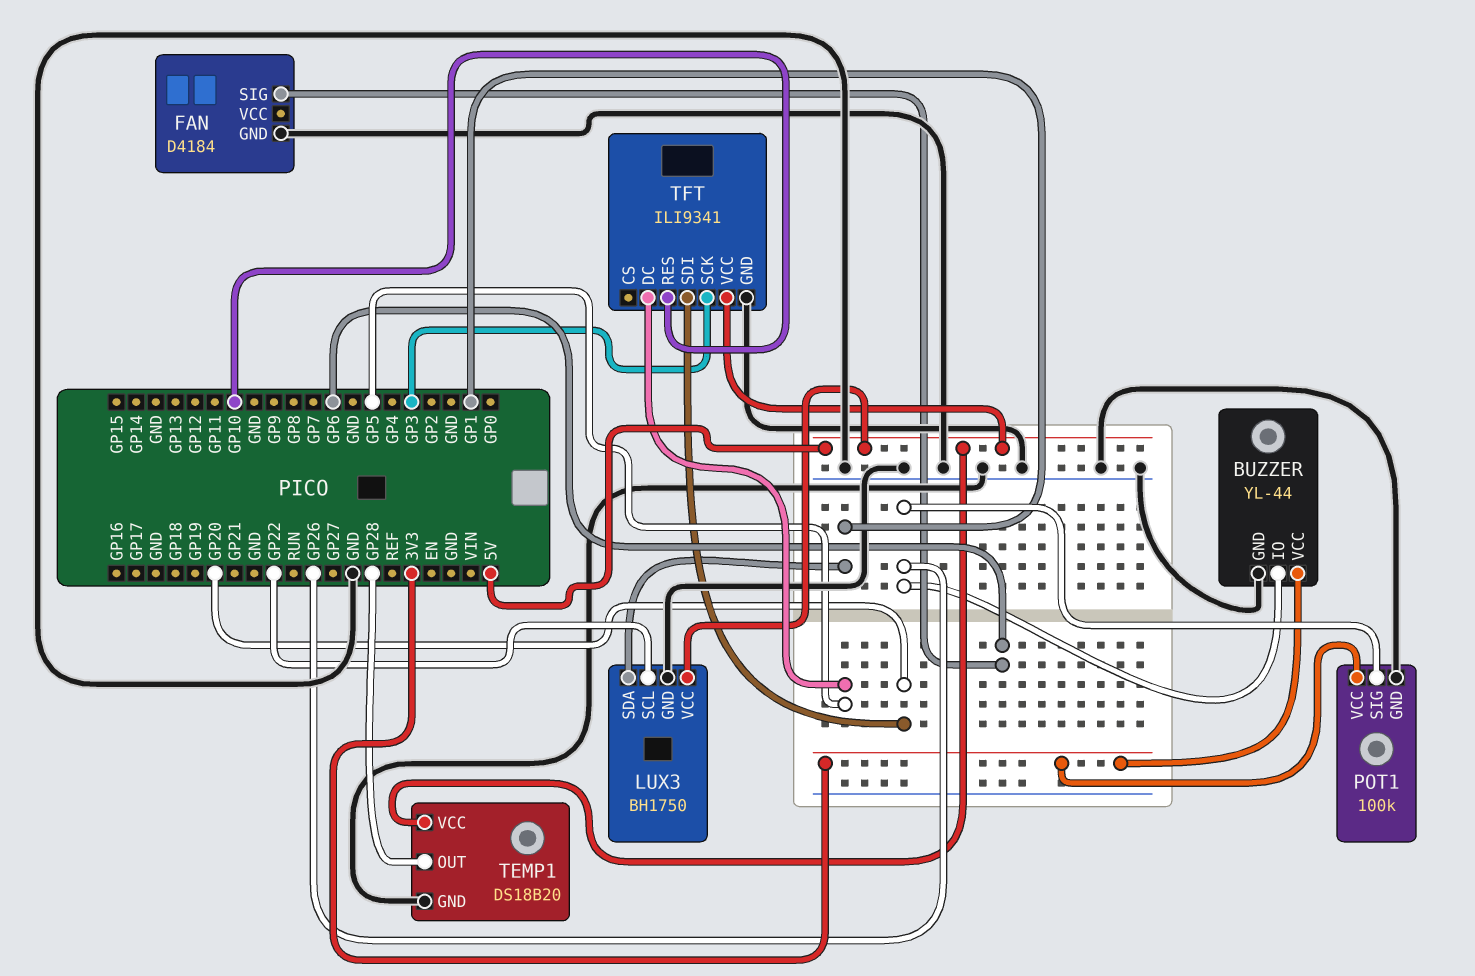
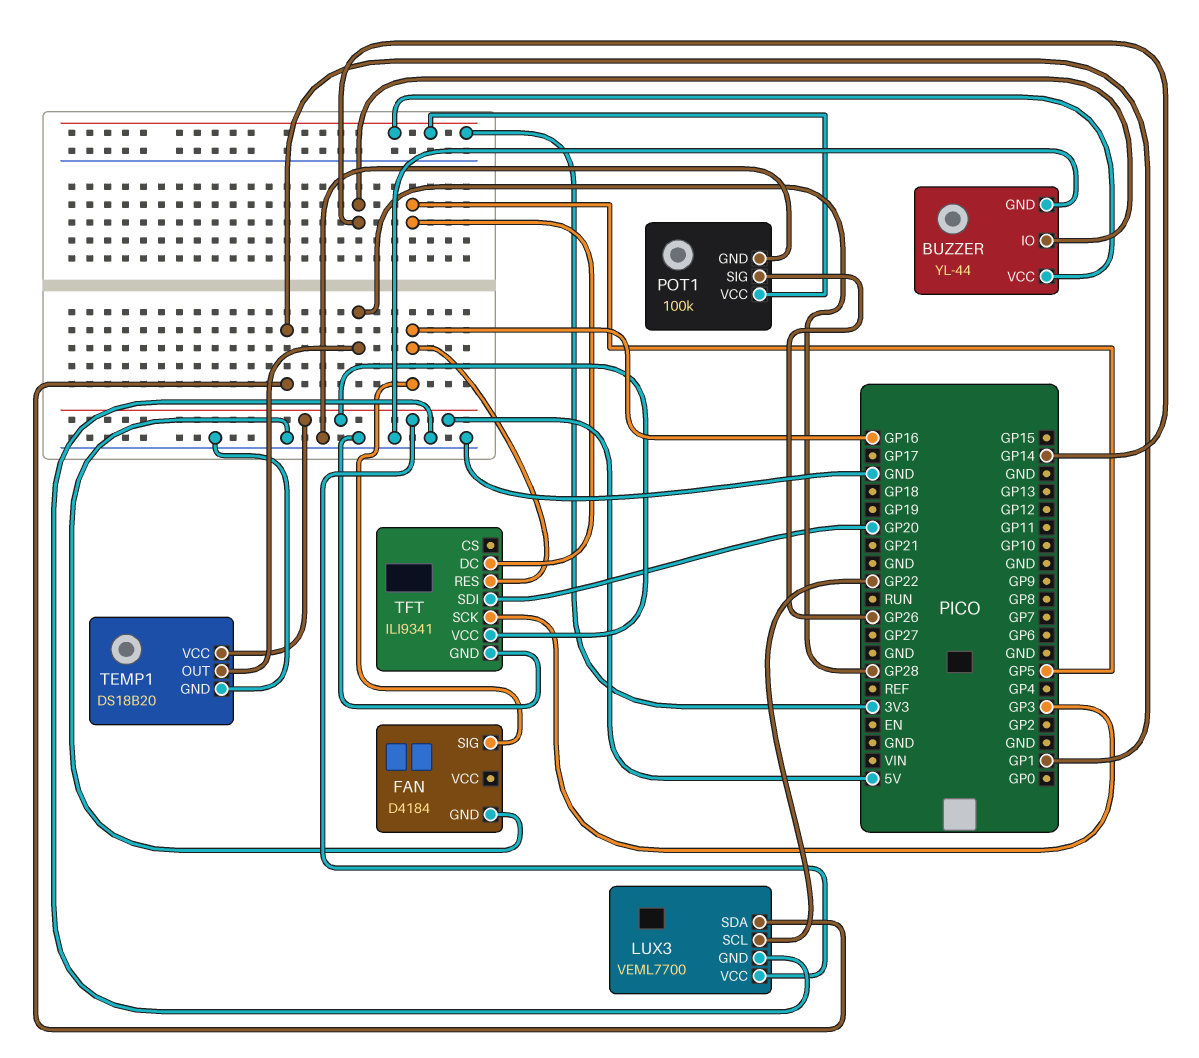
BUZZER pin IO: GP26 -> GP14
FAN pin SIG: GP6 -> GP16
LUX3: BH1750 -> VEML7700
TFT pin RES: GP10 -> GP16

